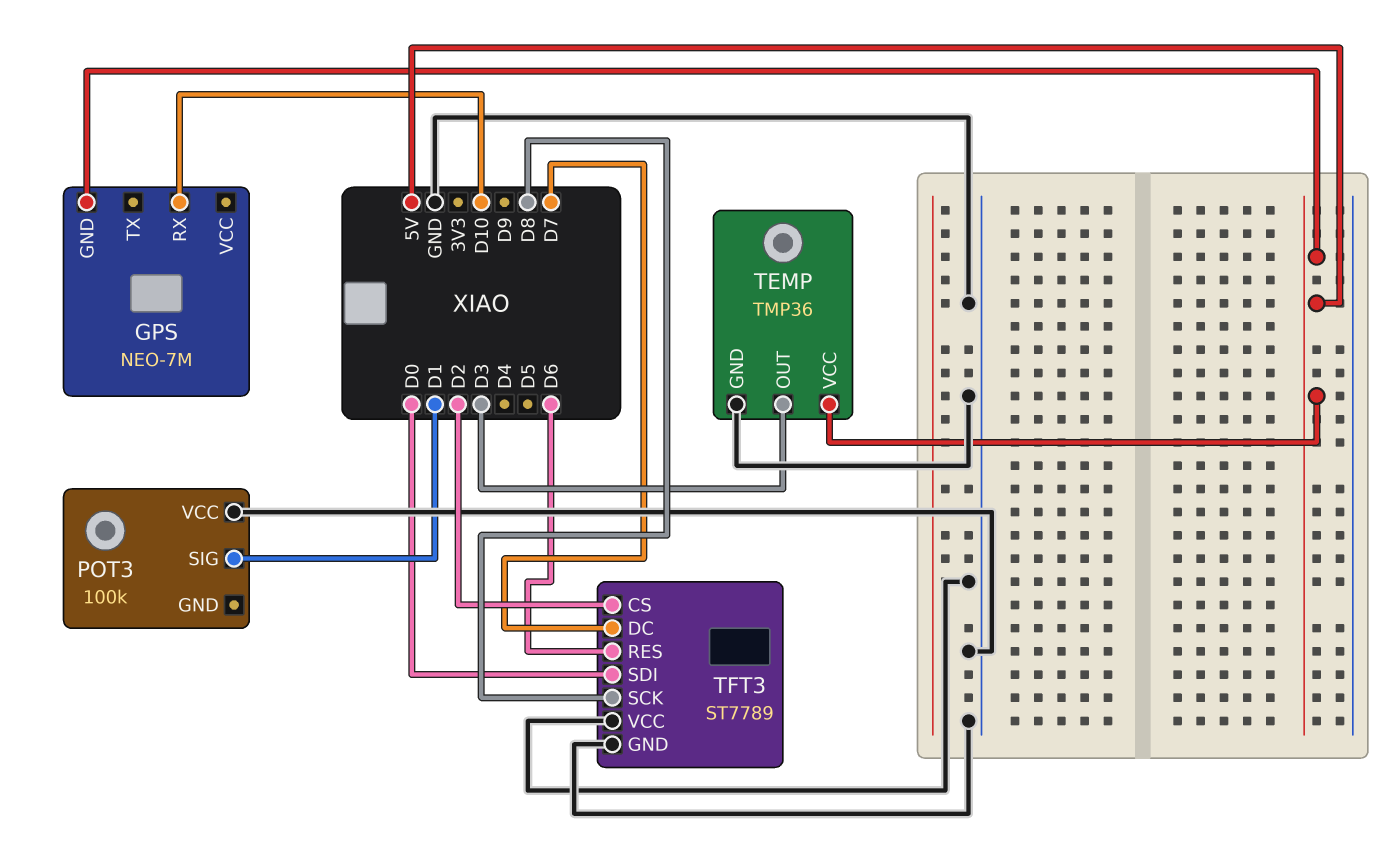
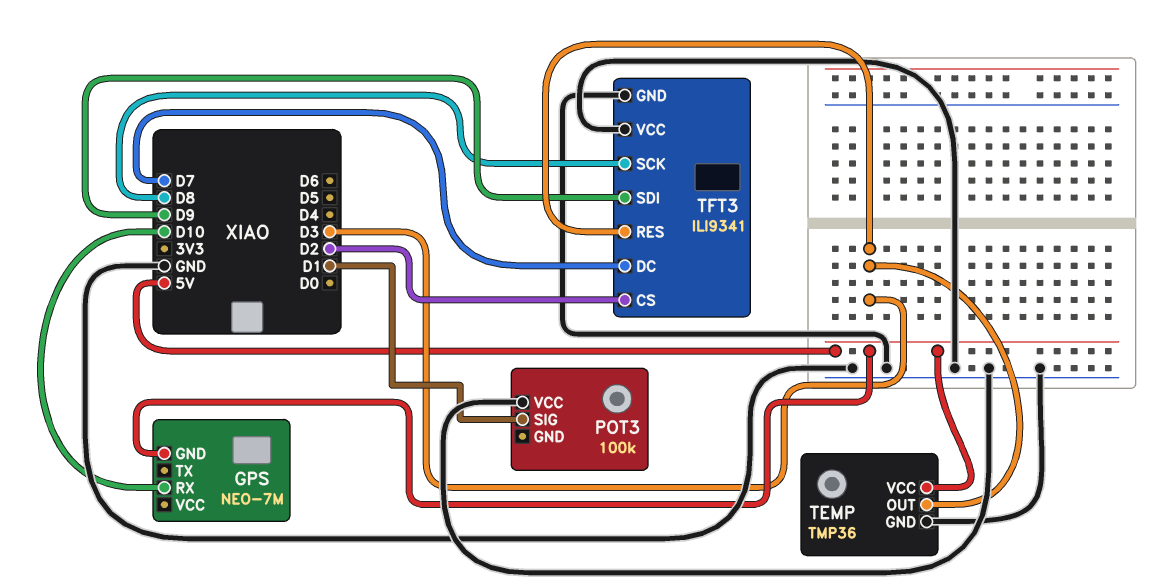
TFT3: ST7789 -> ILI9341
TFT3 pin RES: D6 -> D3
TFT3 pin SDI: D0 -> D9

